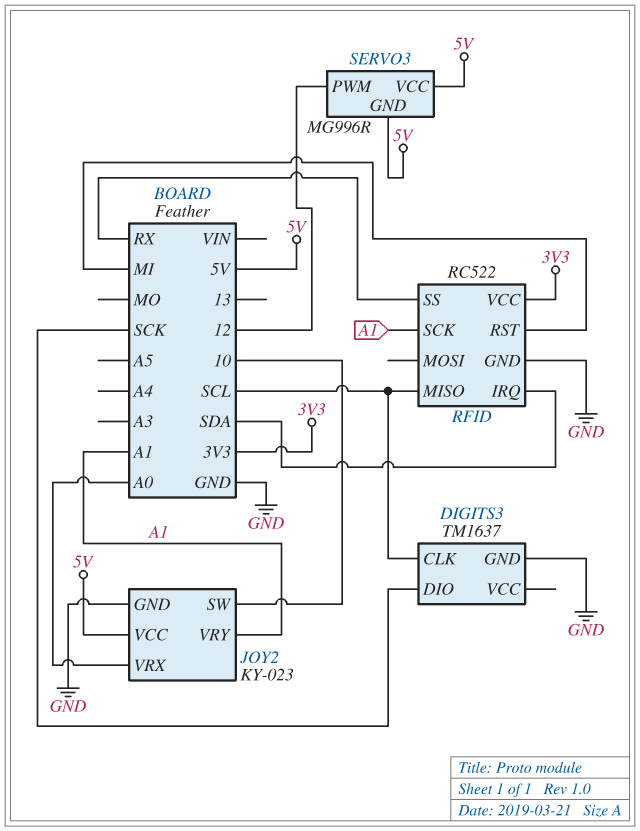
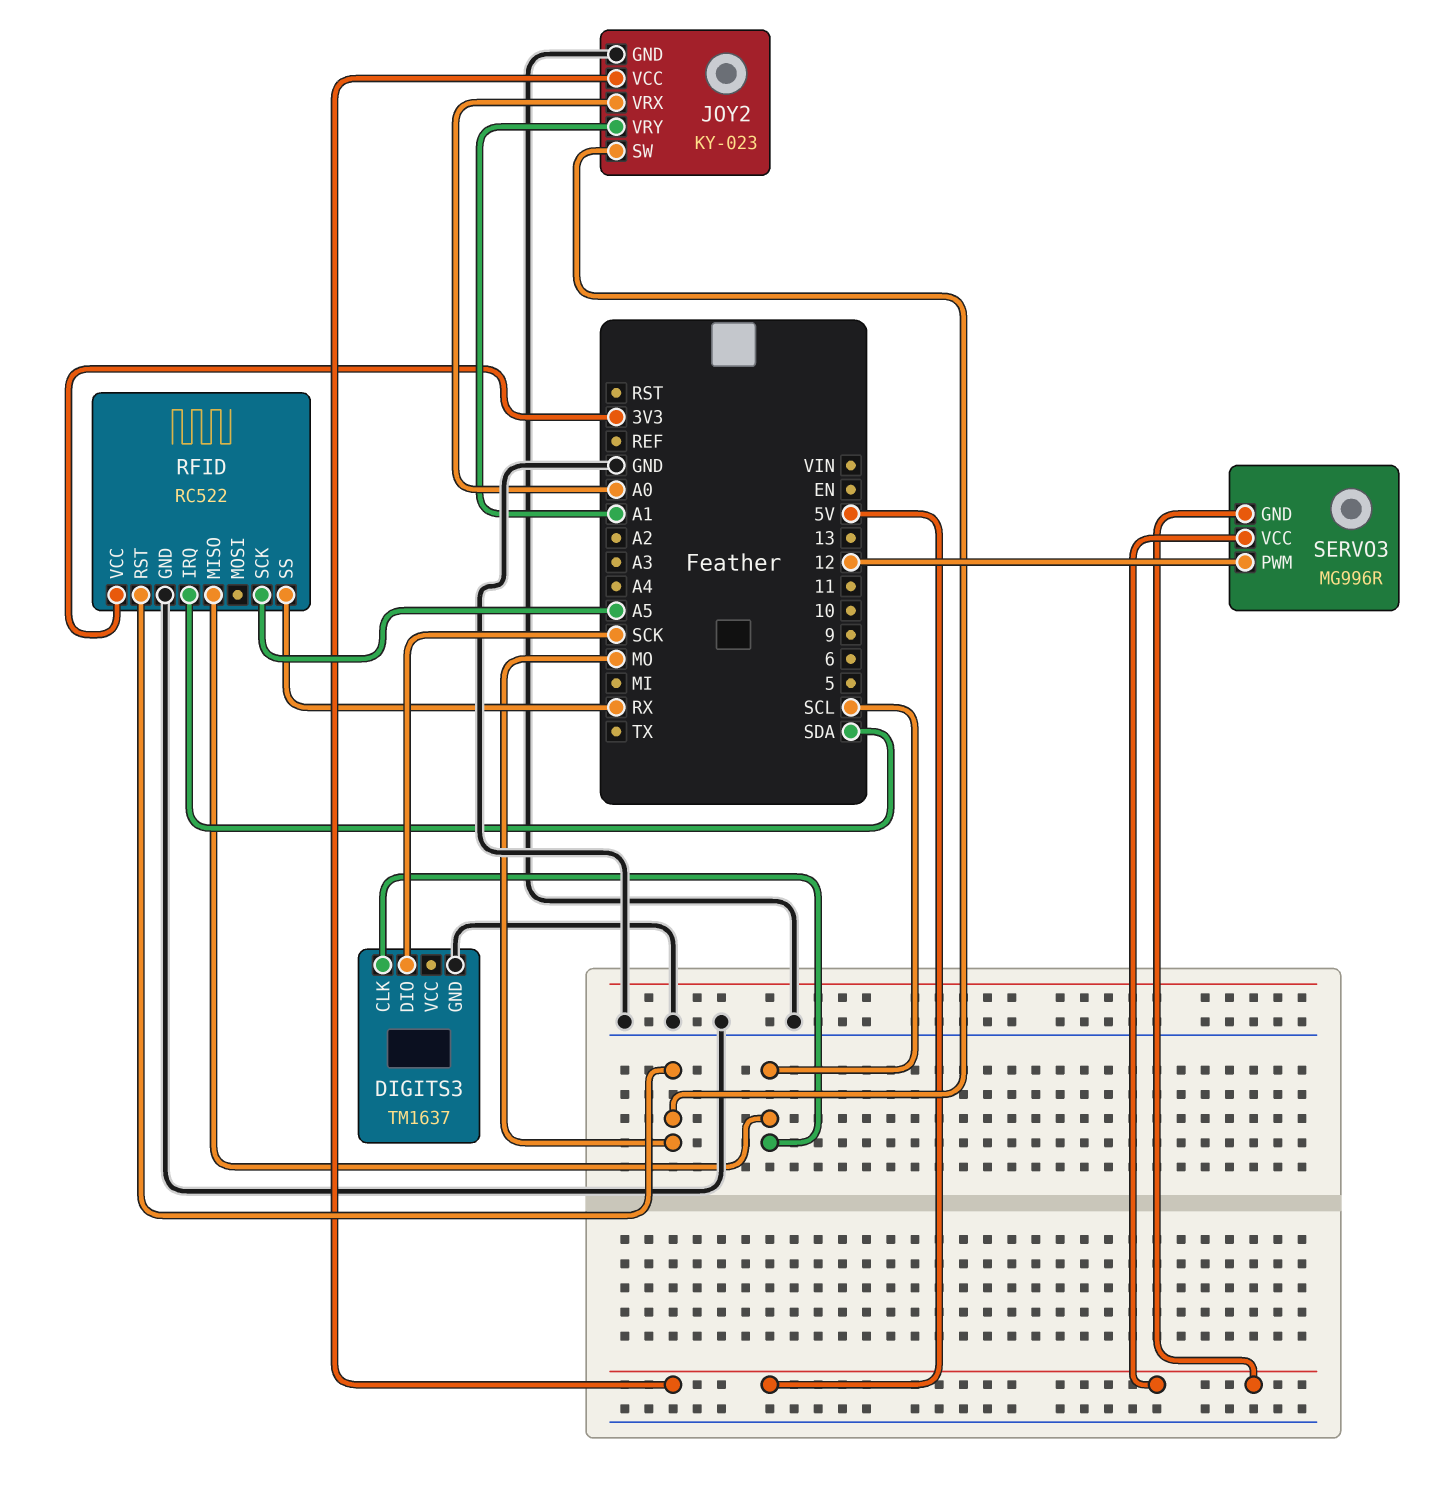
JOY2 pin SW: 10 -> MO
RFID pin RST: MI -> MO
RFID pin SCK: A1 -> A5

